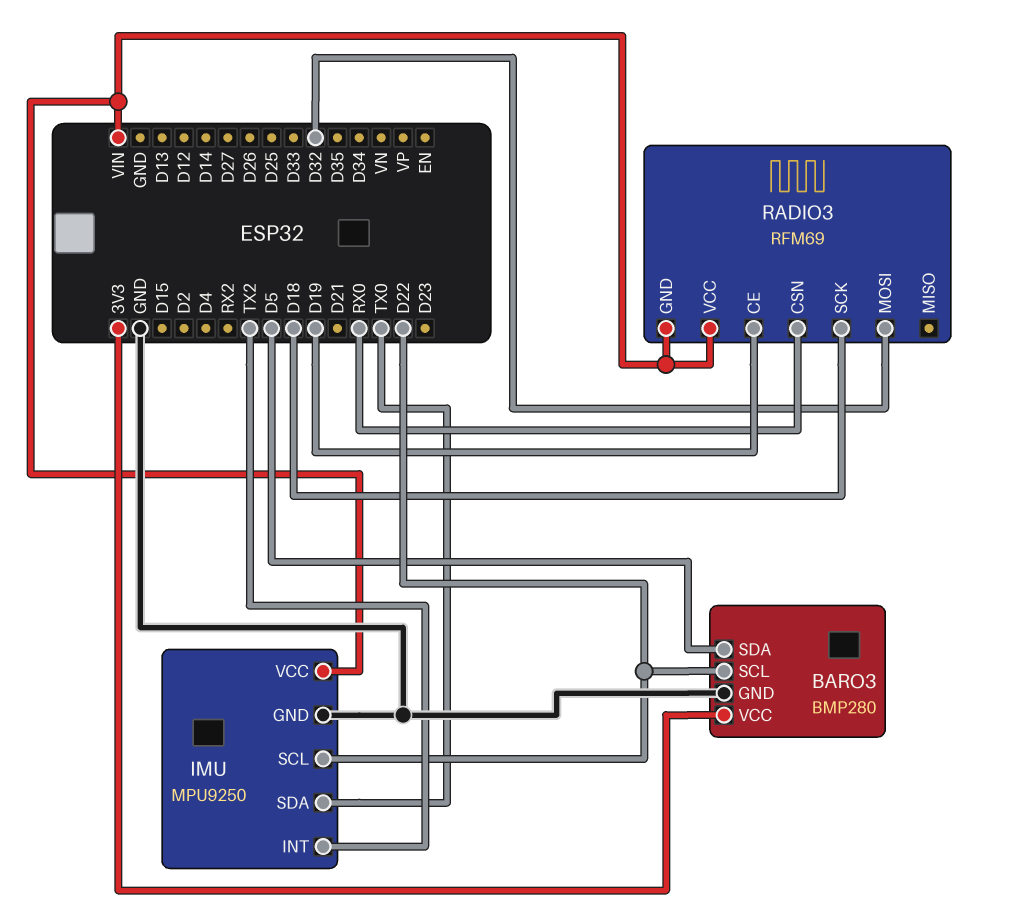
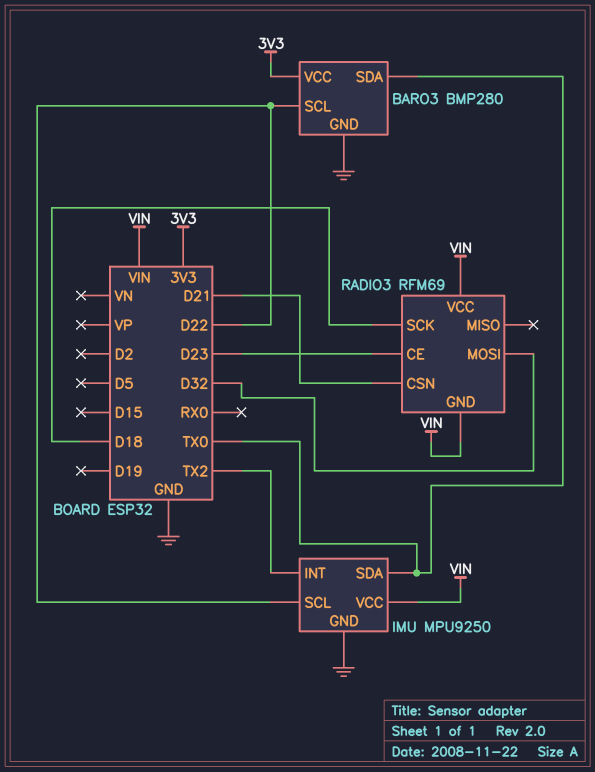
BARO3 pin SDA: D5 -> TX0
RADIO3 pin CE: D19 -> D23
RADIO3 pin CSN: RX0 -> D21

